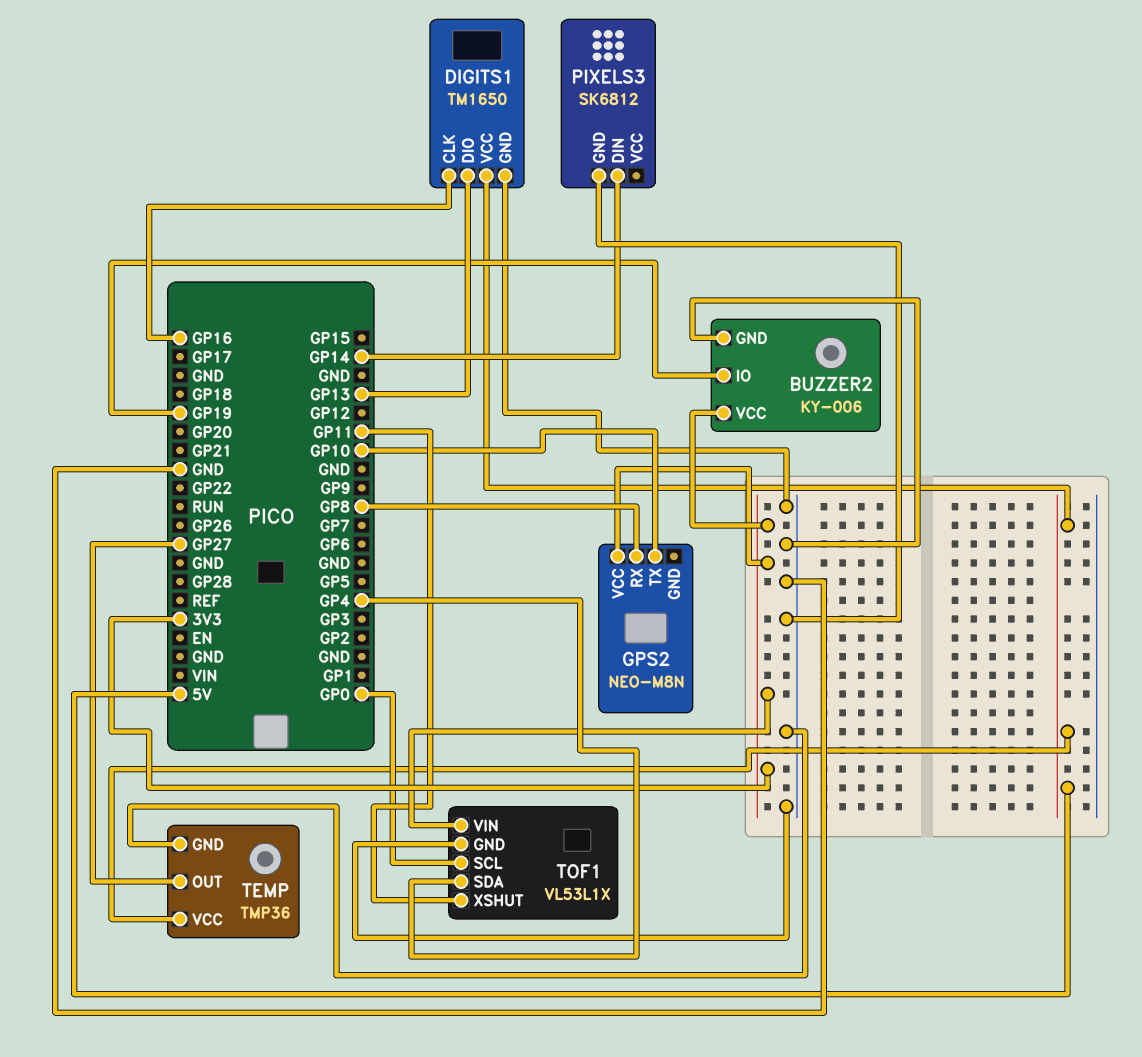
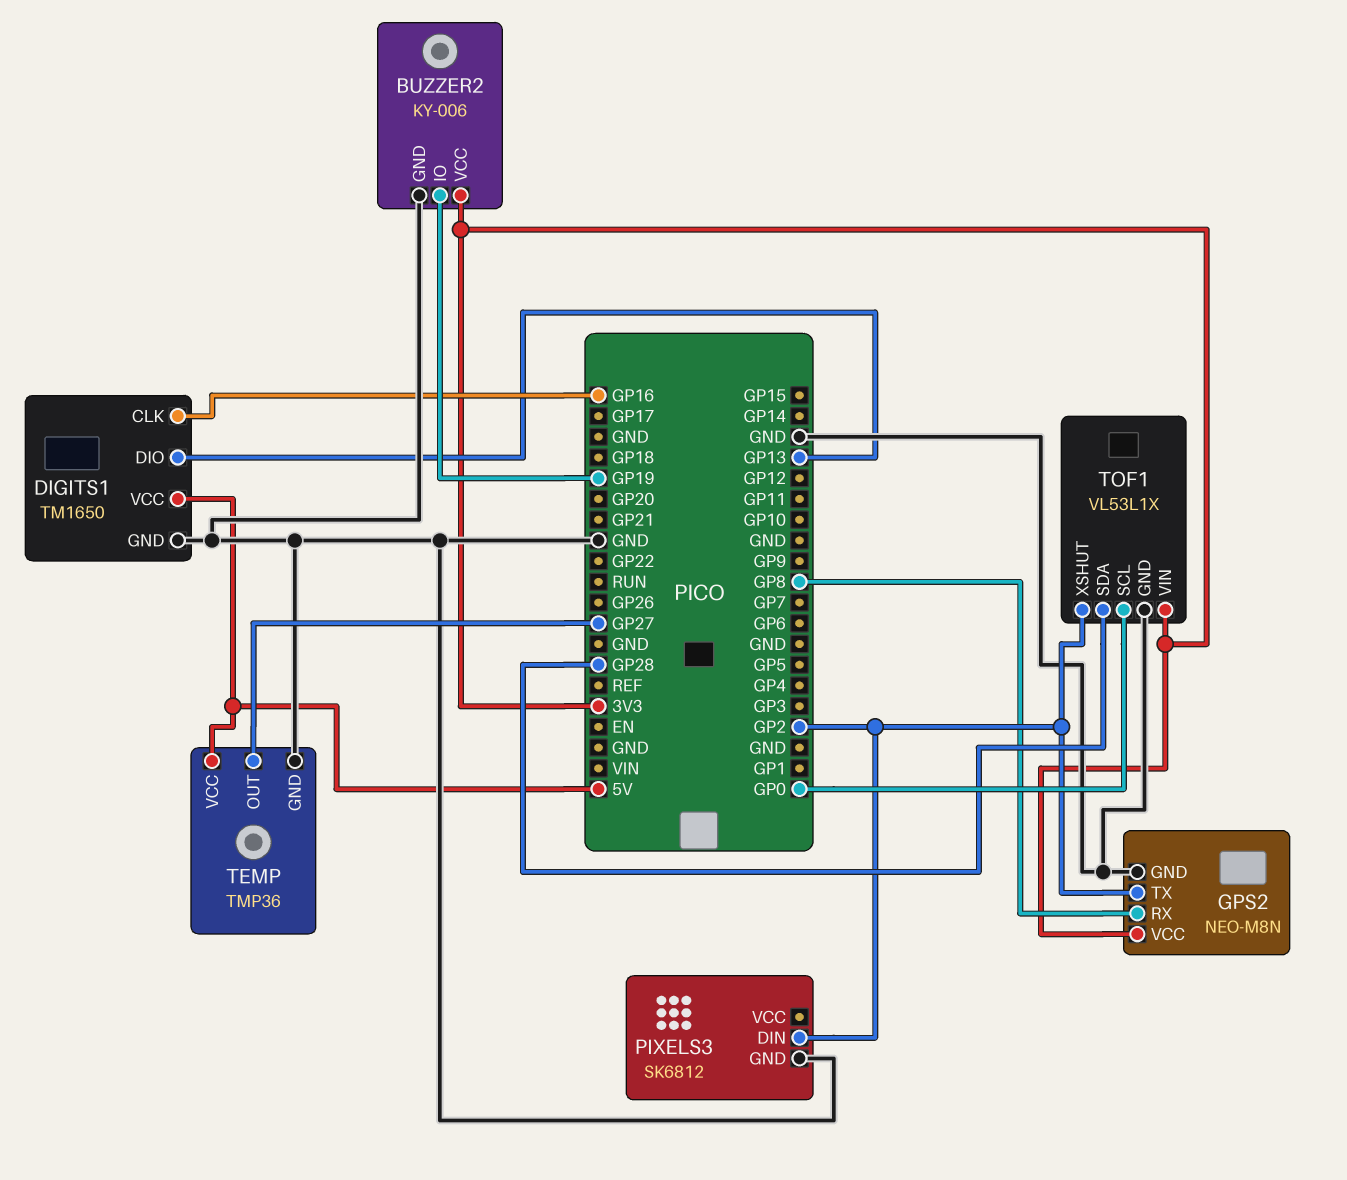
GPS2 pin GND: none -> GND
GPS2 pin TX: GP10 -> GP2
PIXELS3 pin DIN: GP14 -> GP2
TOF1 pin SDA: GP4 -> GP28
TOF1 pin XSHUT: GP11 -> GP2

